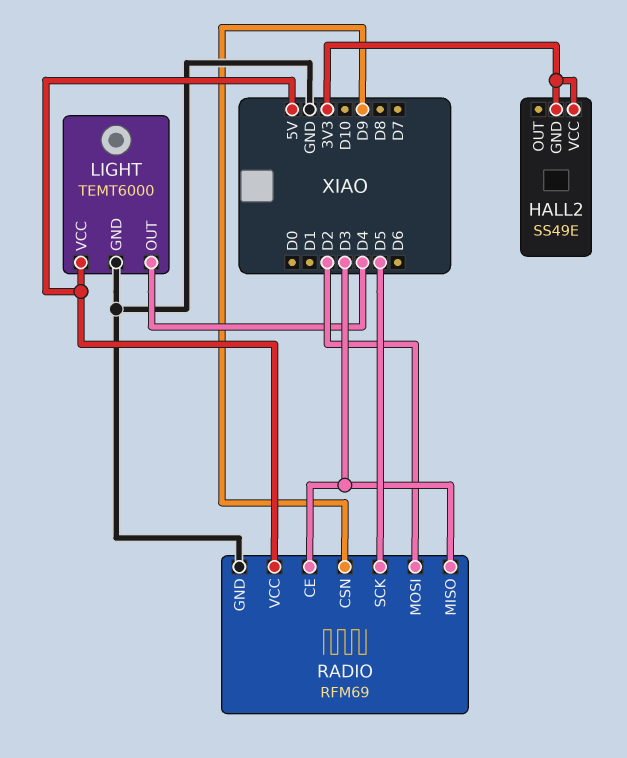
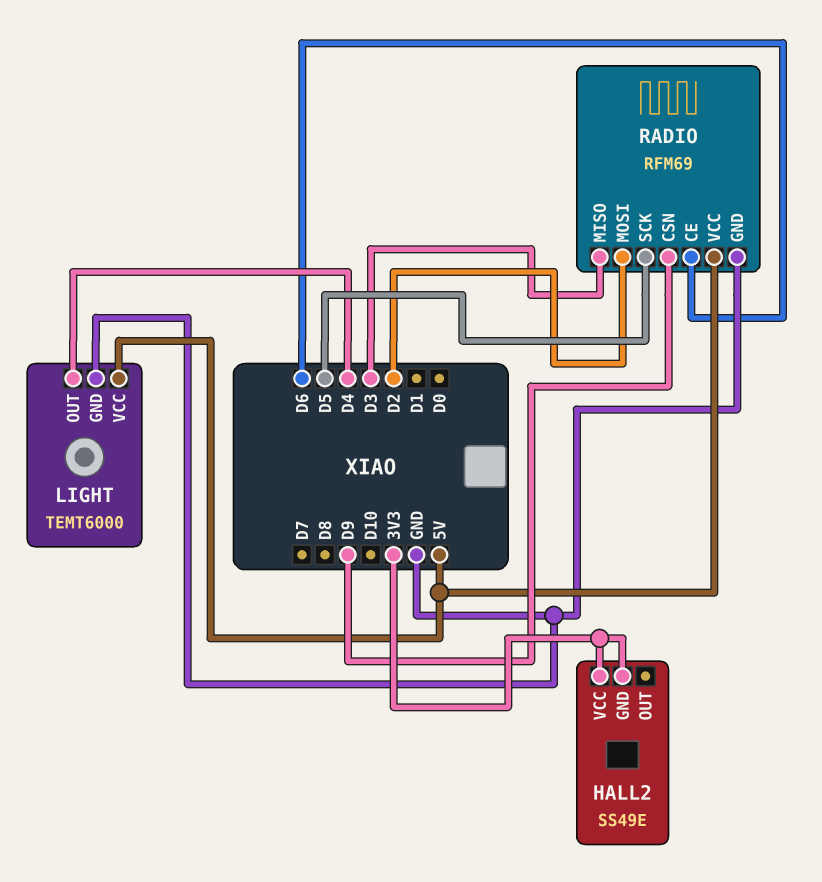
RADIO pin CE: D3 -> D6

